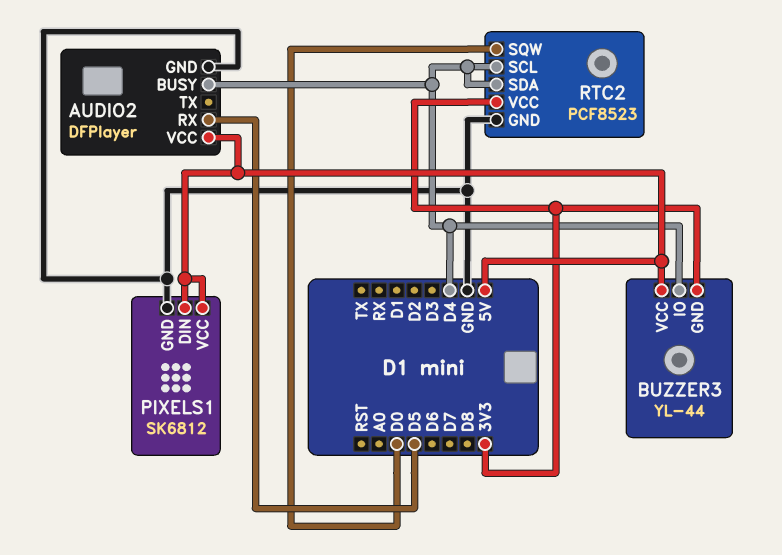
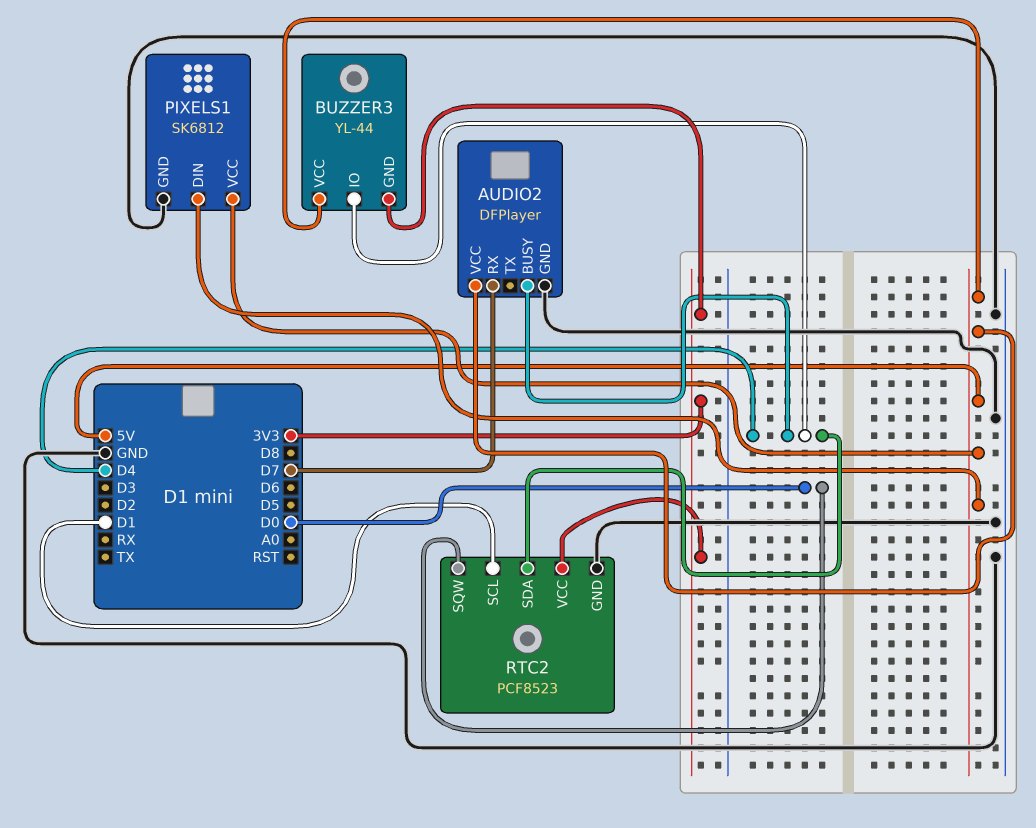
AUDIO2 pin RX: D5 -> D7
RTC2 pin SCL: D4 -> D1

